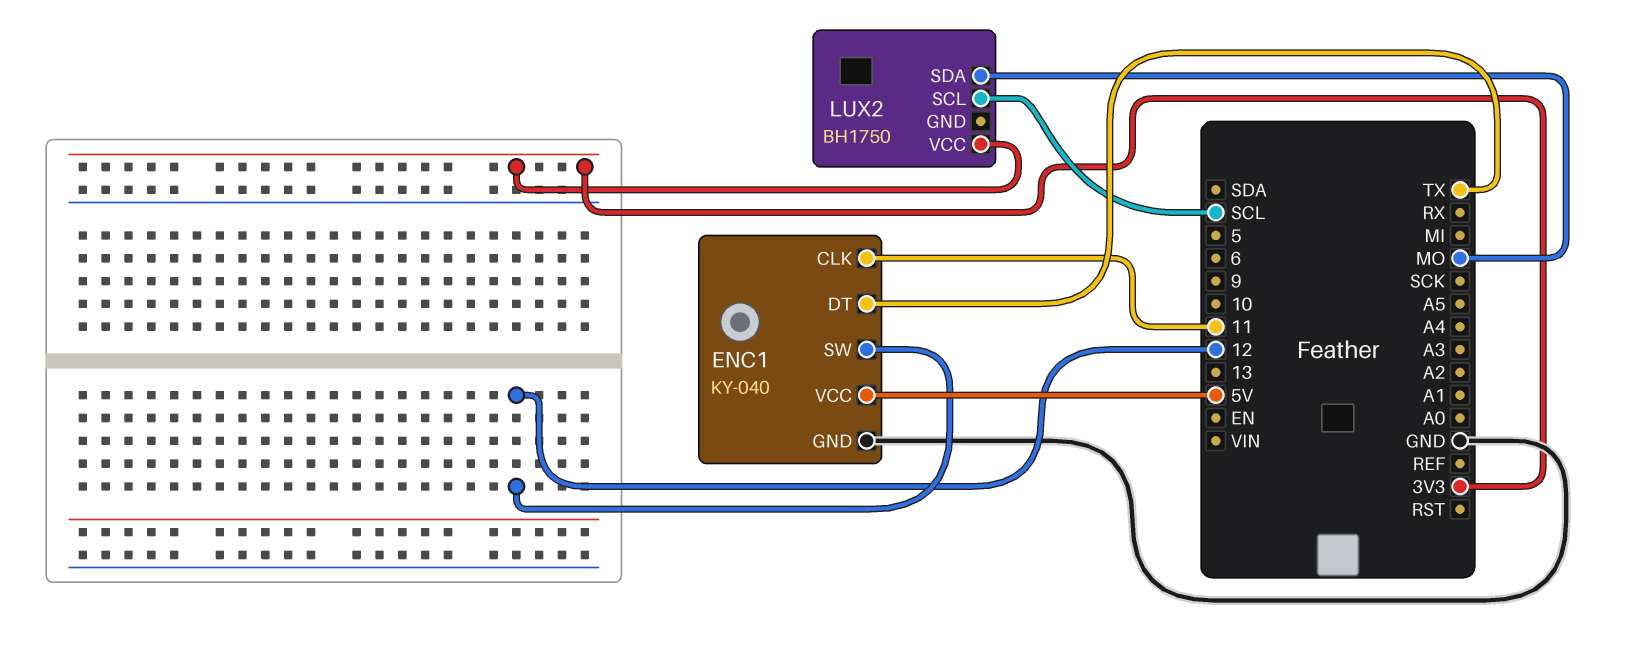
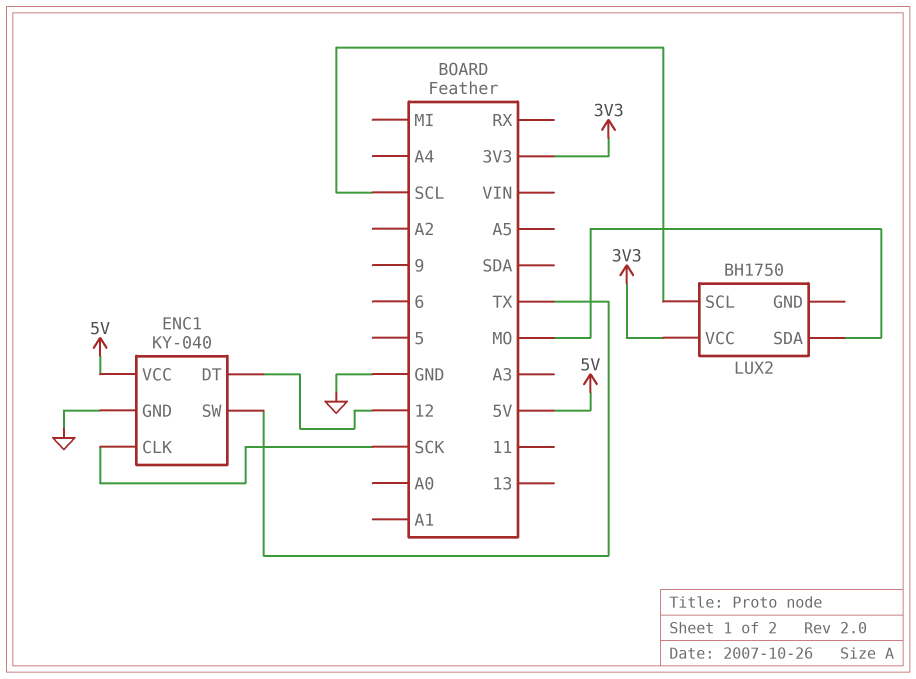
ENC1 pin CLK: 11 -> SCK
ENC1 pin DT: TX -> 12
ENC1 pin SW: 12 -> TX

